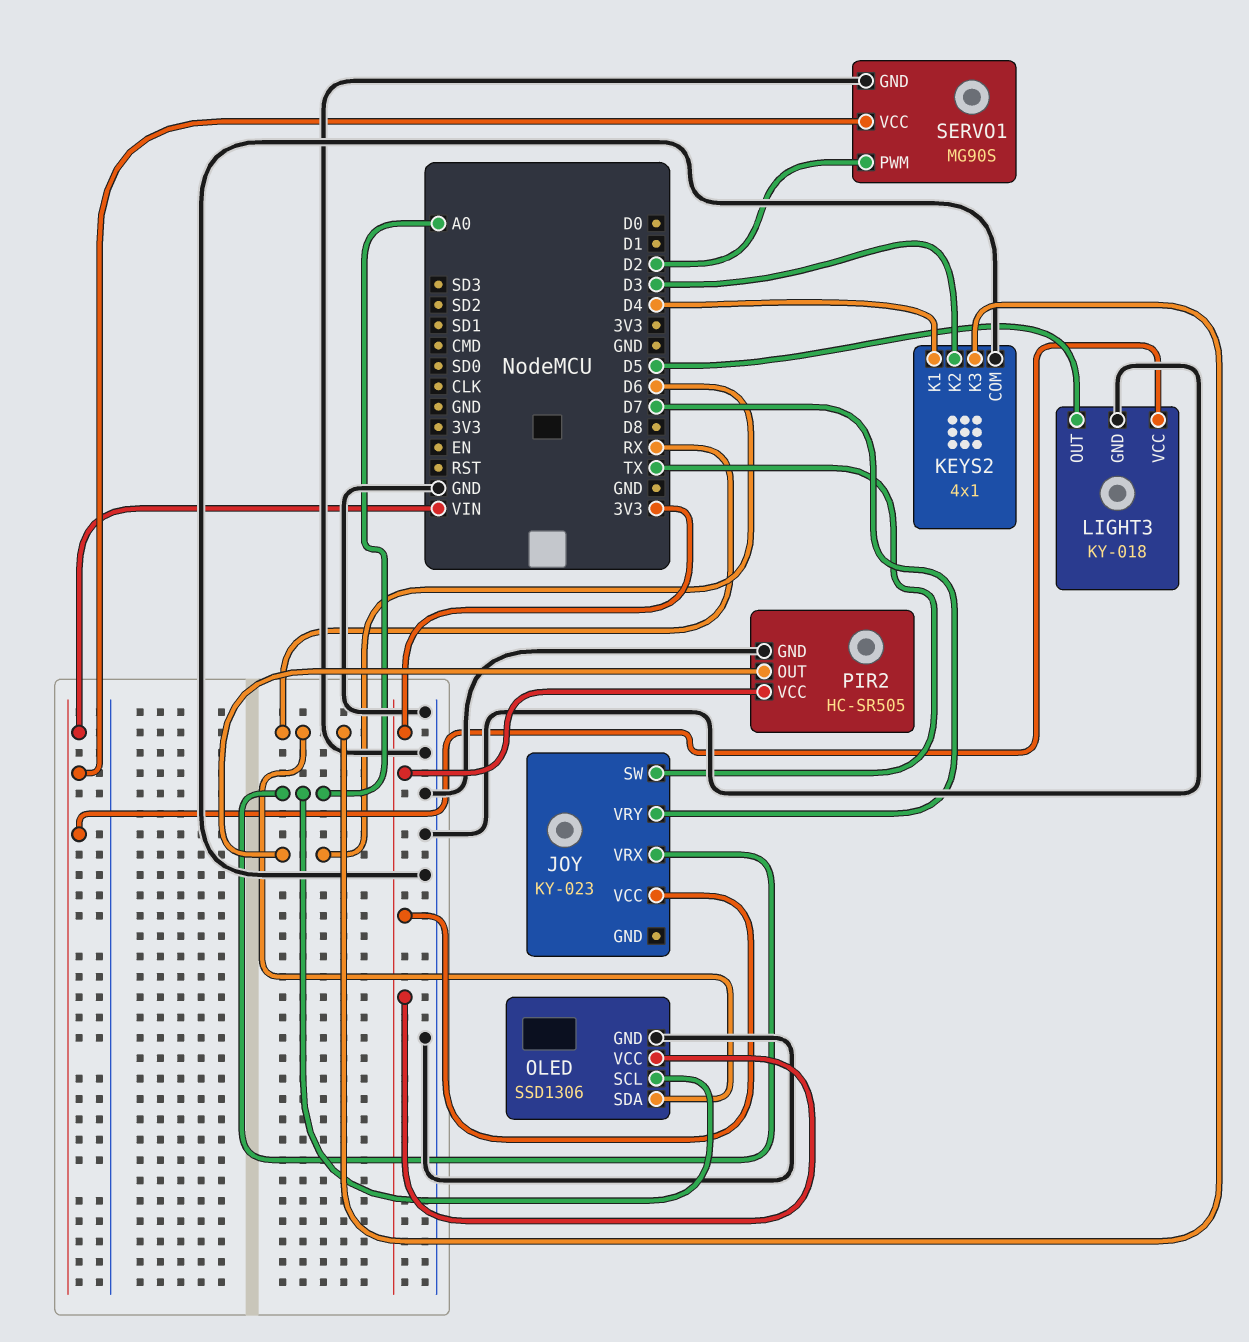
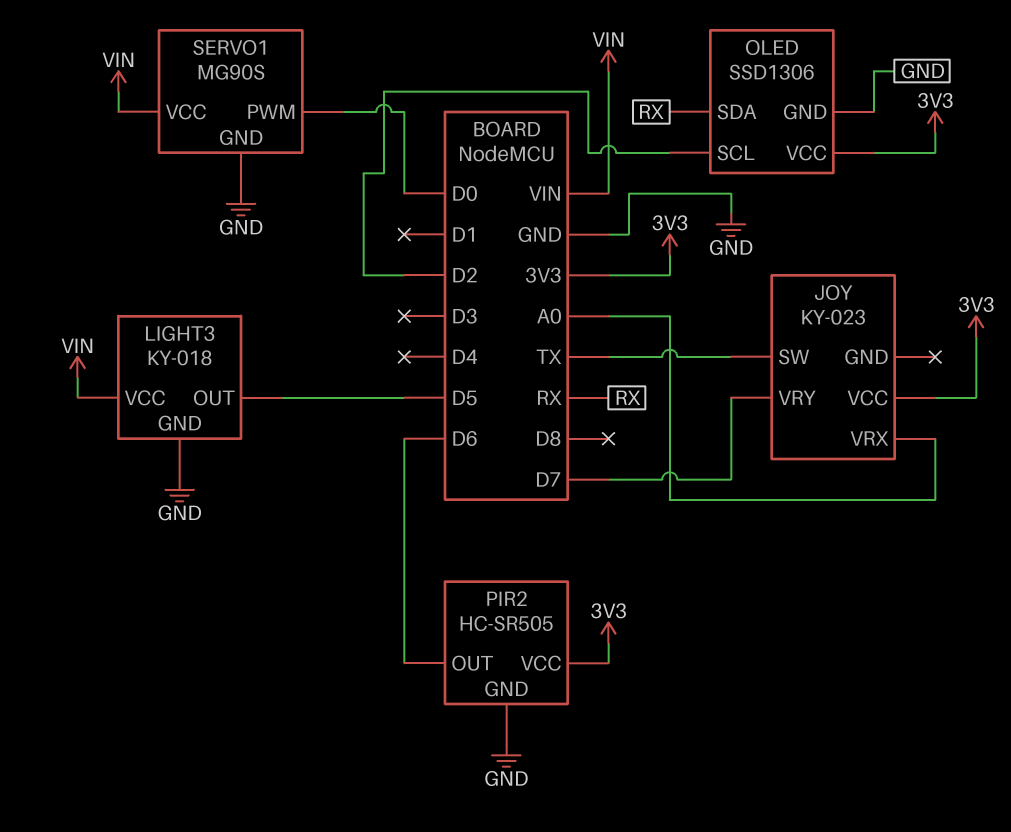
KEYS2: 4x1 -> none
KEYS2 pin COM: GND -> none
KEYS2 pin K1: D4 -> none
KEYS2 pin K2: D3 -> none
KEYS2 pin K3: RX -> none
OLED pin SCL: A0 -> D2
SERVO1 pin PWM: D2 -> D0

